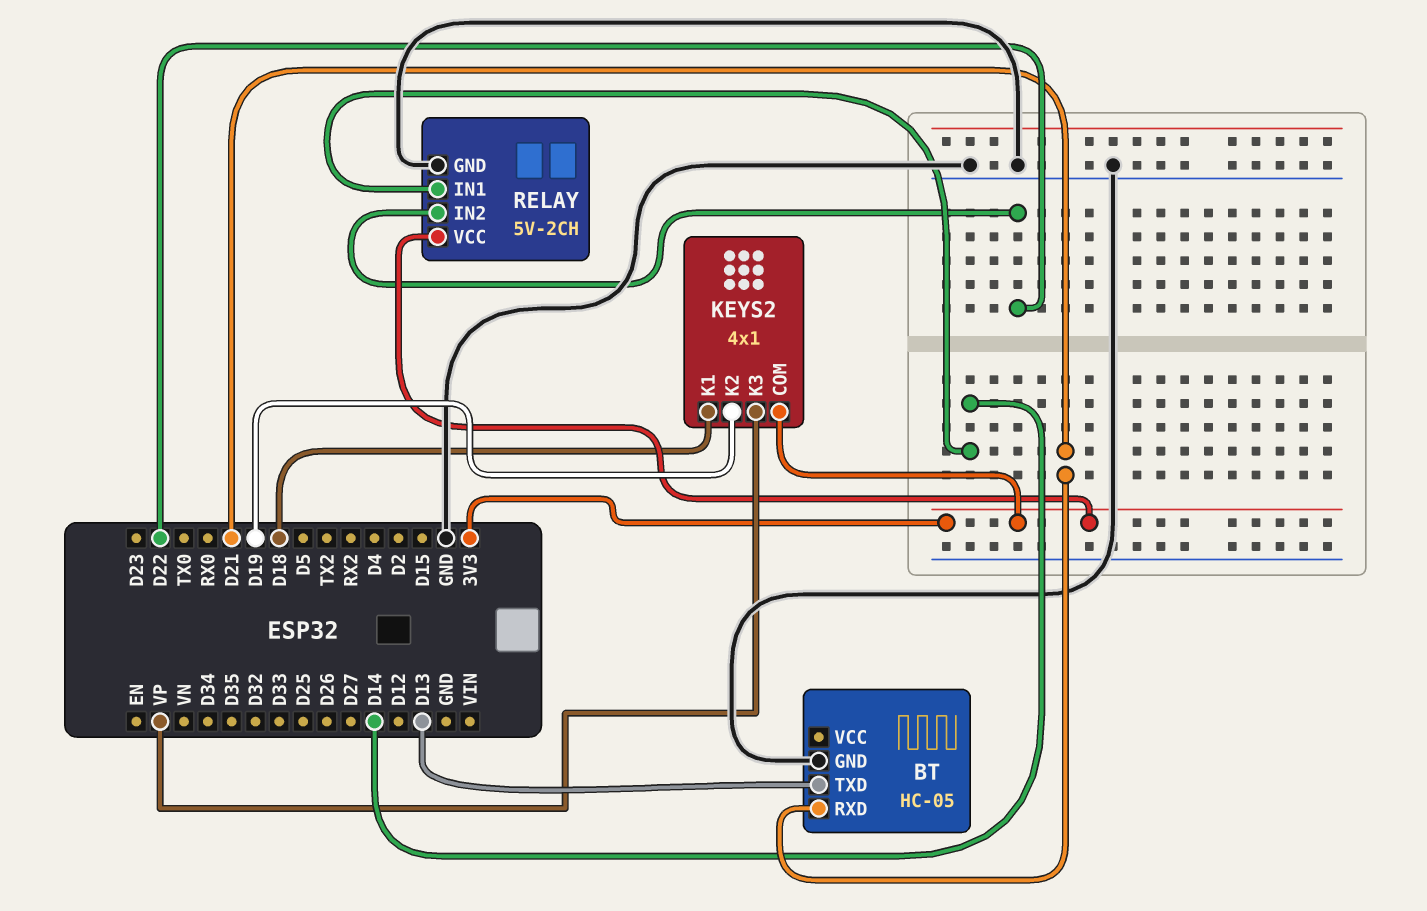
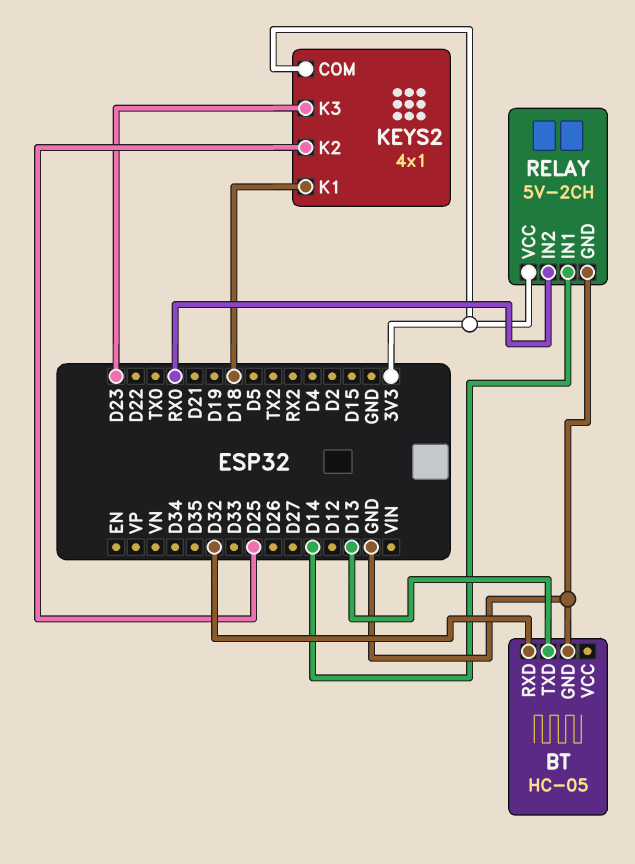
BT pin RXD: D21 -> D32
KEYS2 pin K2: D19 -> D25
KEYS2 pin K3: VP -> D23
RELAY pin IN2: D22 -> RX0

